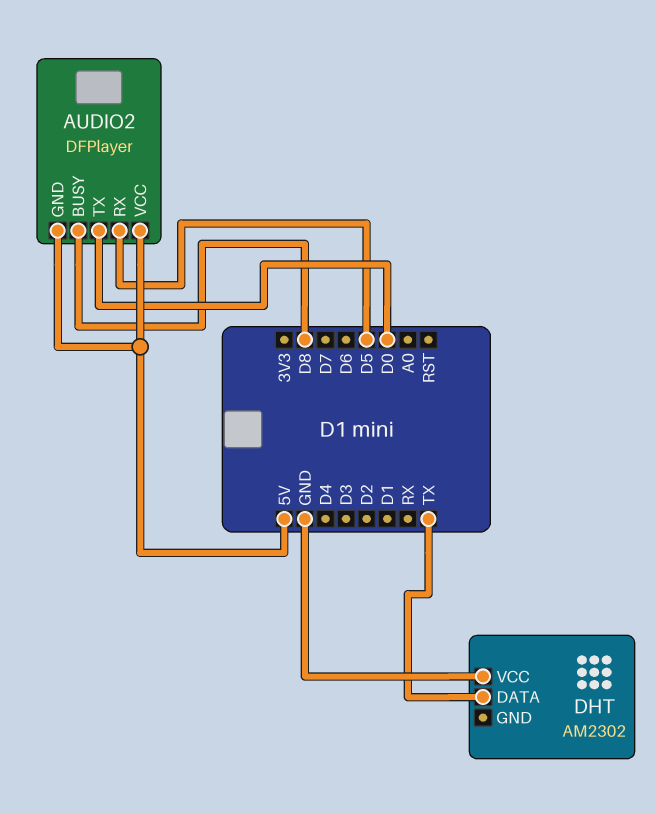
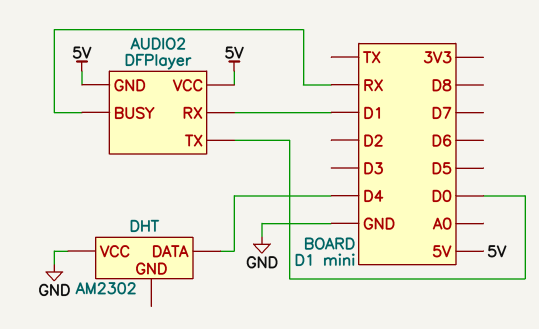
AUDIO2 pin BUSY: D8 -> RX
AUDIO2 pin RX: D5 -> D1
DHT pin DATA: TX -> D4

